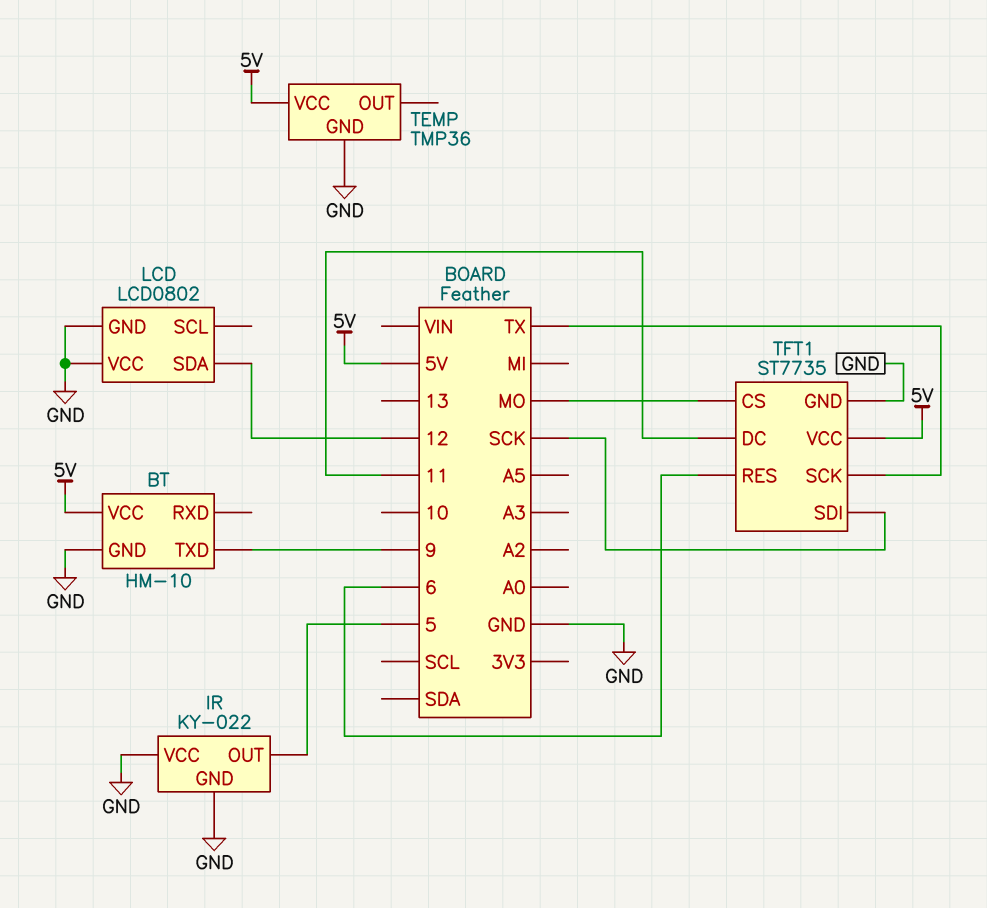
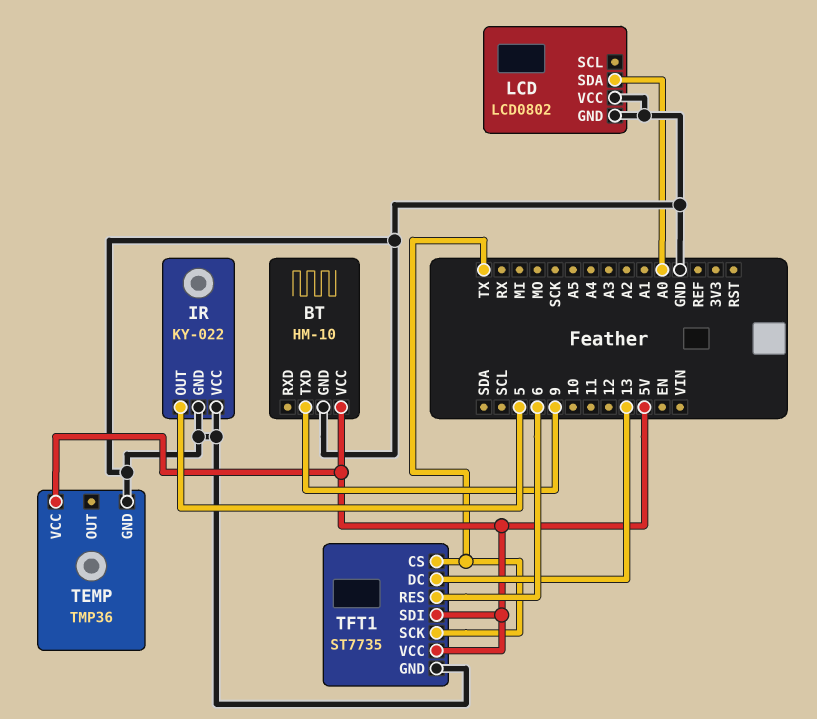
LCD pin SDA: 12 -> A0
TFT1 pin CS: MO -> TX
TFT1 pin DC: 11 -> 13
TFT1 pin SDI: SCK -> 5V

